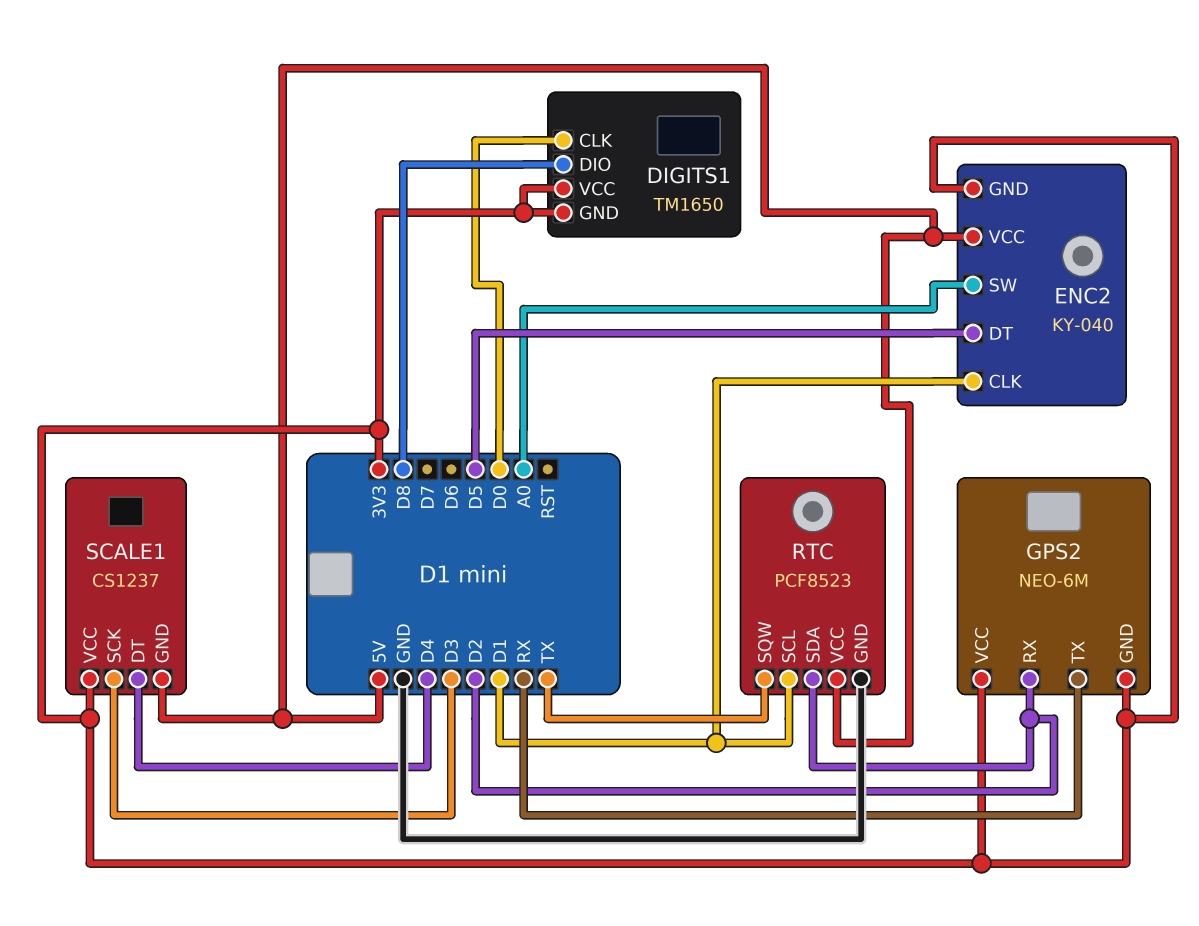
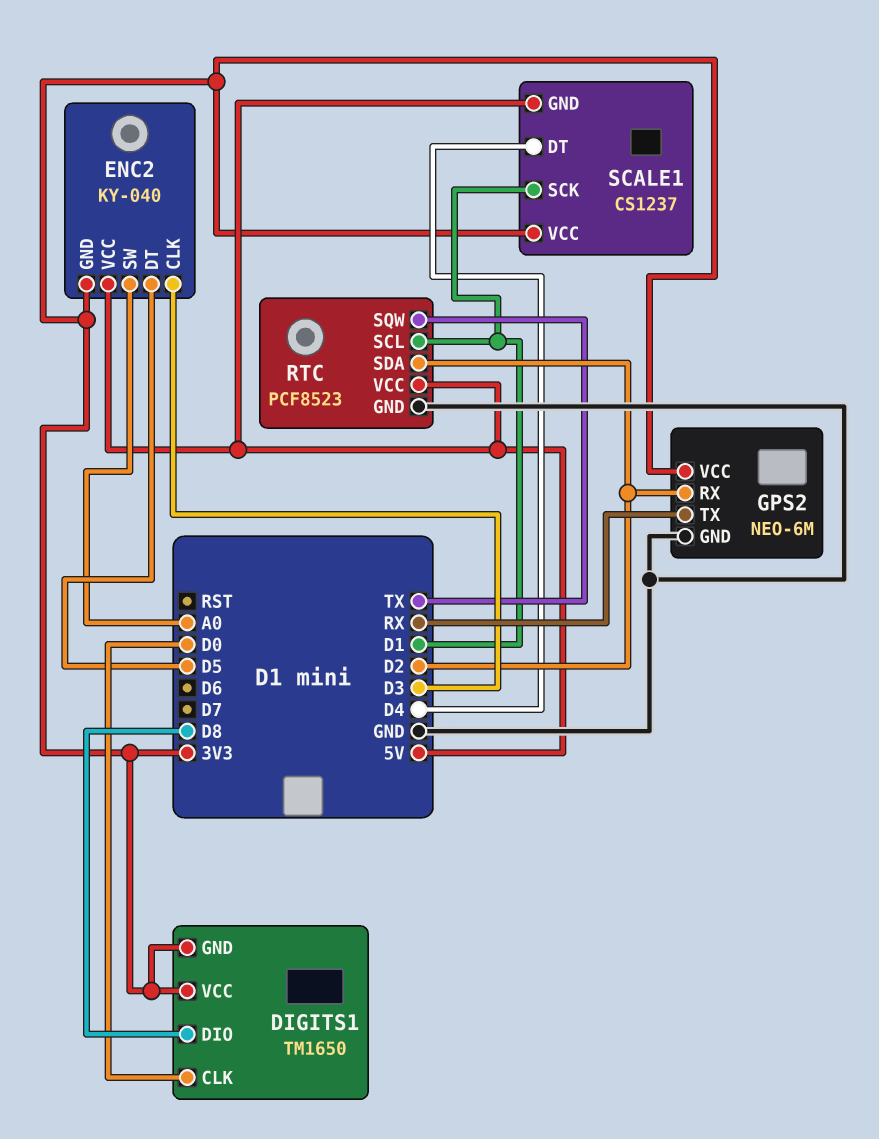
ENC2 pin CLK: D1 -> D3
GPS2 pin GND: 3V3 -> GND
SCALE1 pin SCK: D3 -> D1

